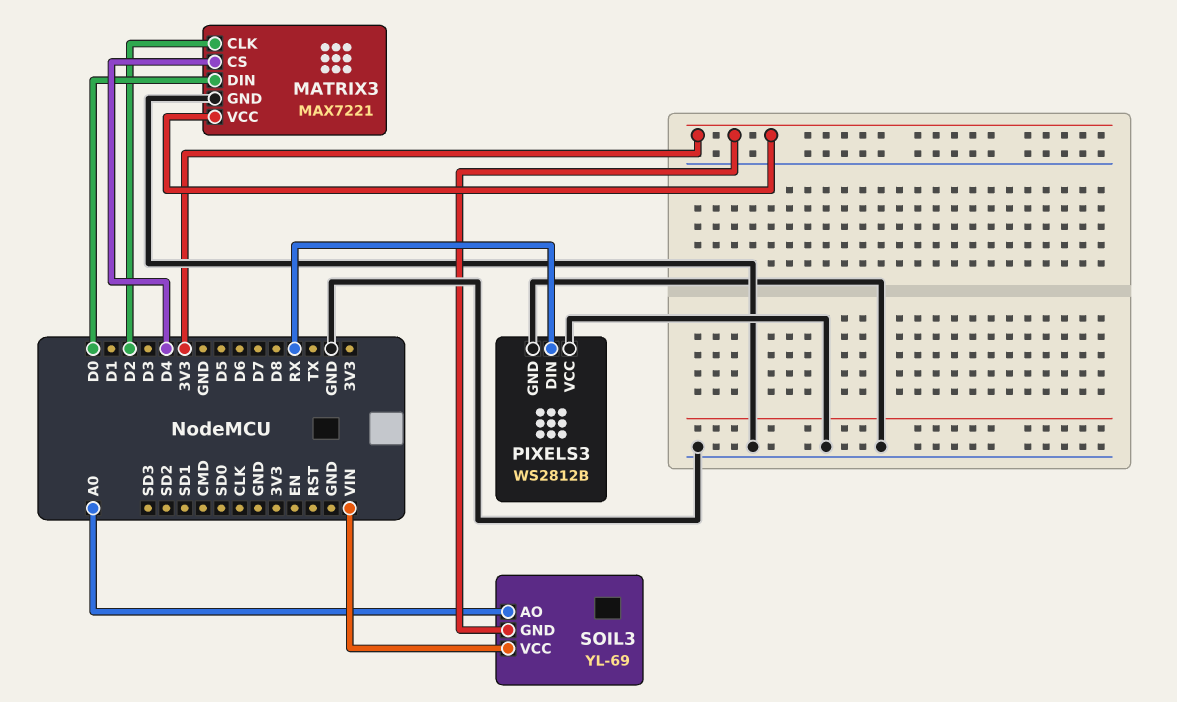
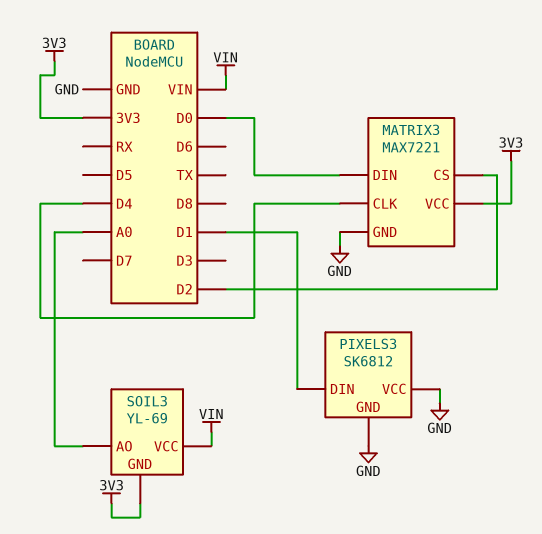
MATRIX3 pin CLK: D2 -> D4
MATRIX3 pin CS: D4 -> D2
PIXELS3: WS2812B -> SK6812
PIXELS3 pin DIN: RX -> D1

